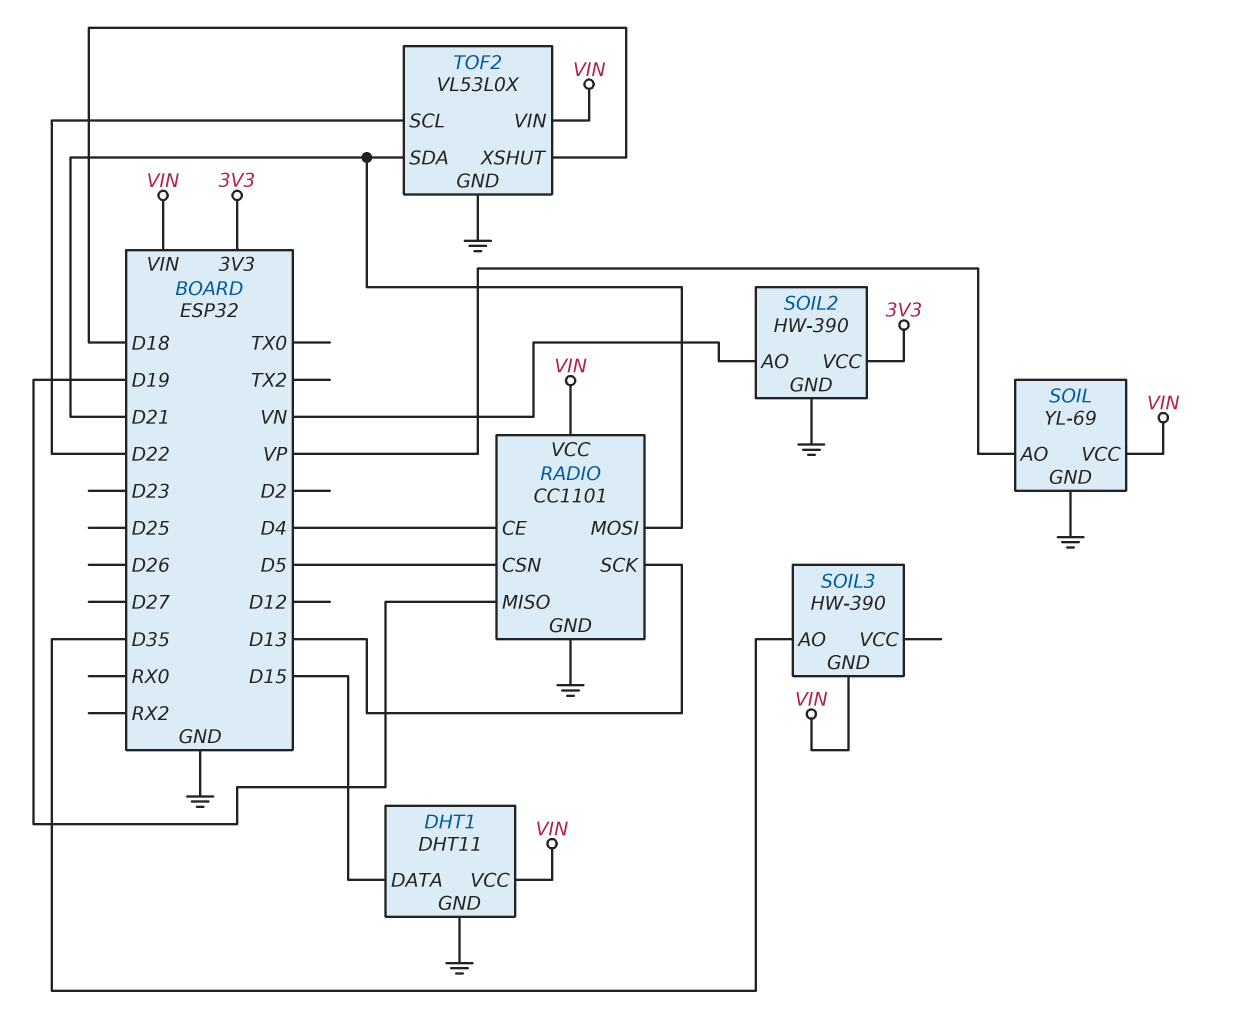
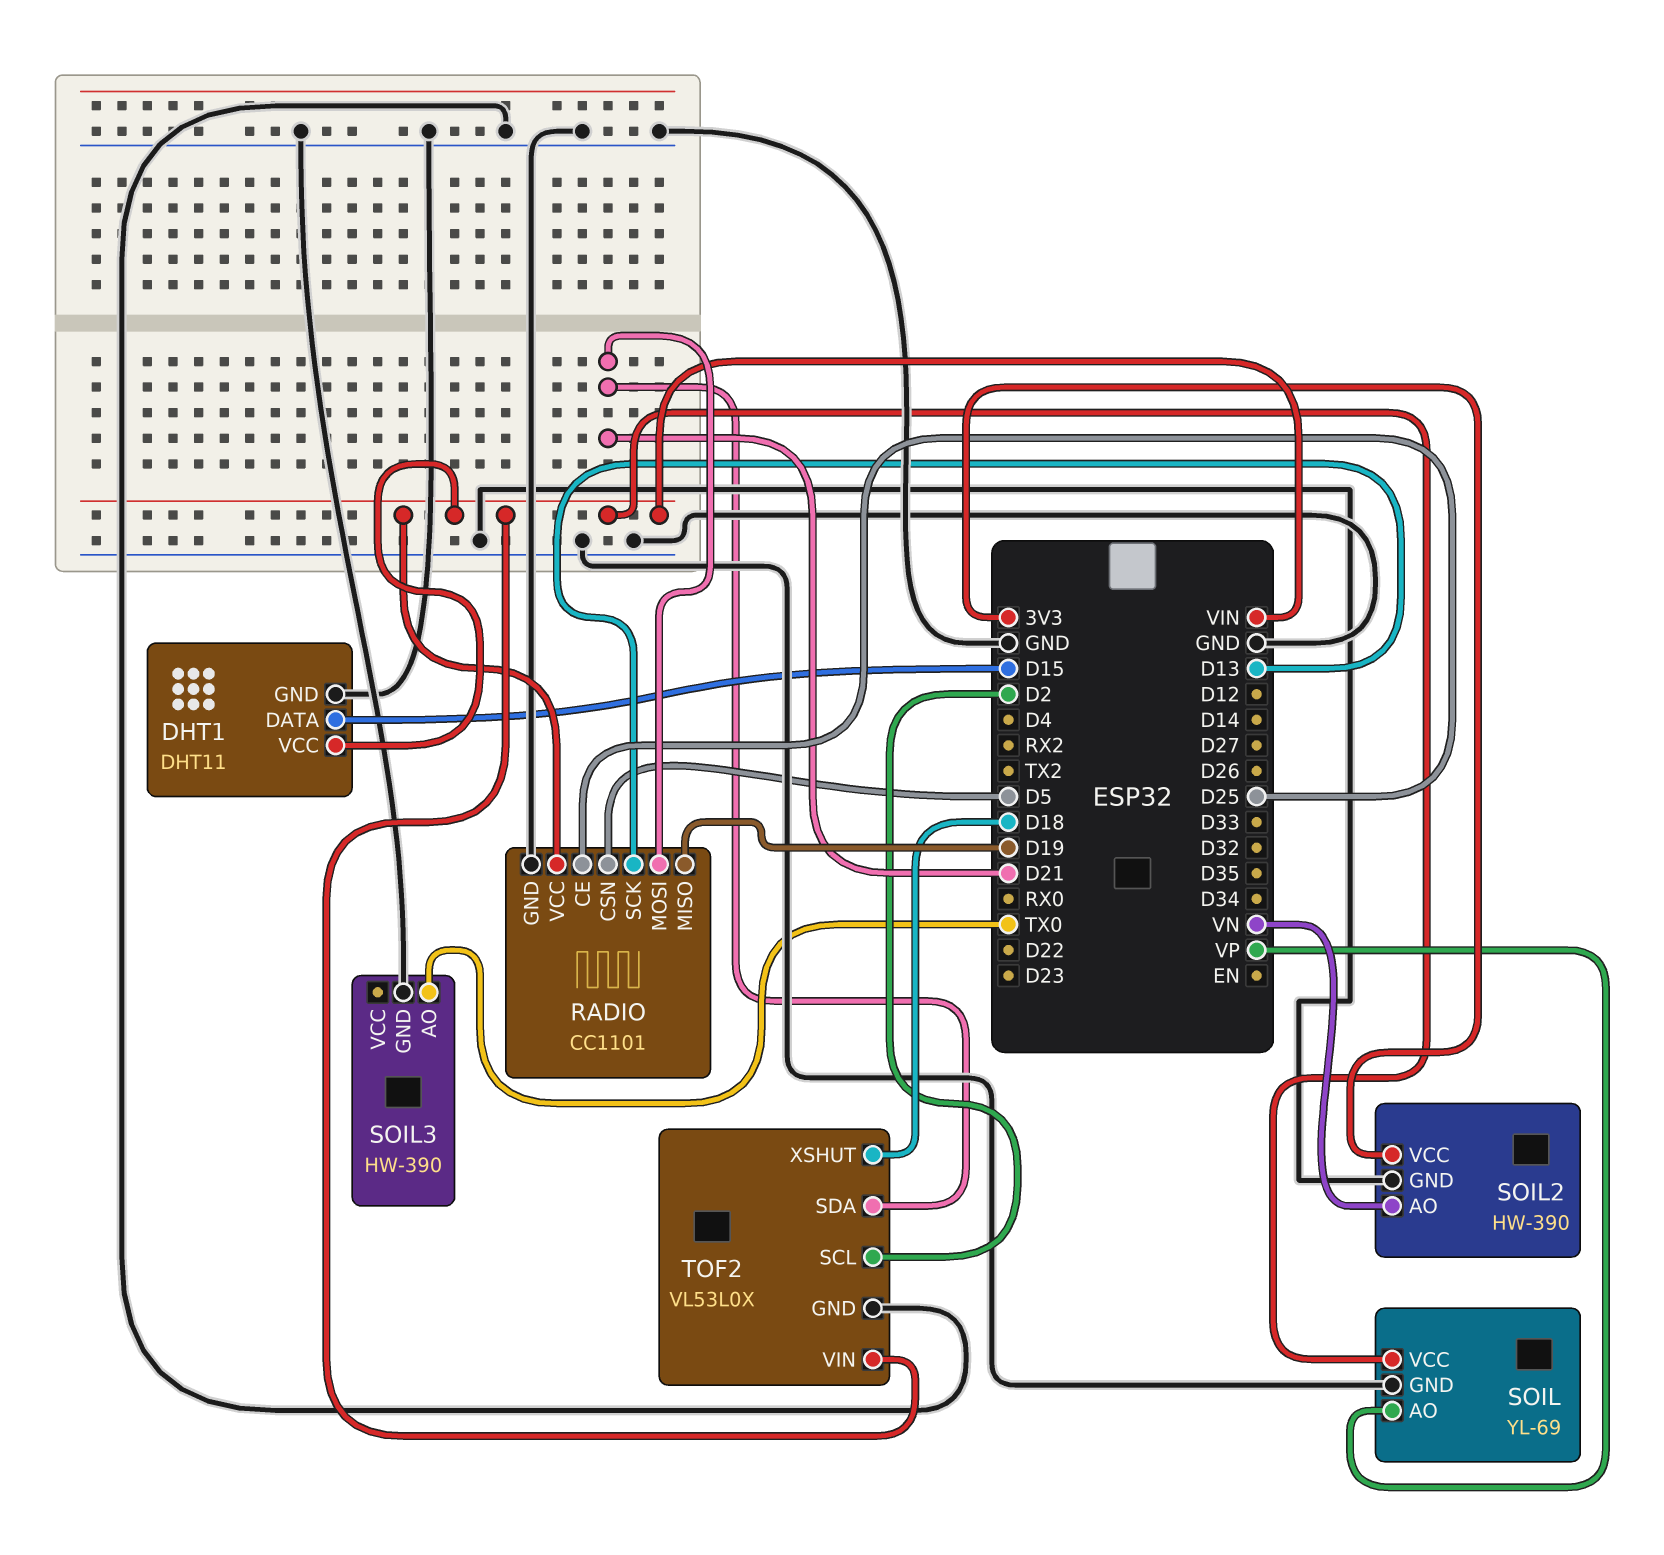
RADIO pin CE: D4 -> D25
SOIL3 pin AO: D35 -> TX0
SOIL3 pin GND: VIN -> GND
TOF2 pin SCL: D22 -> D2

